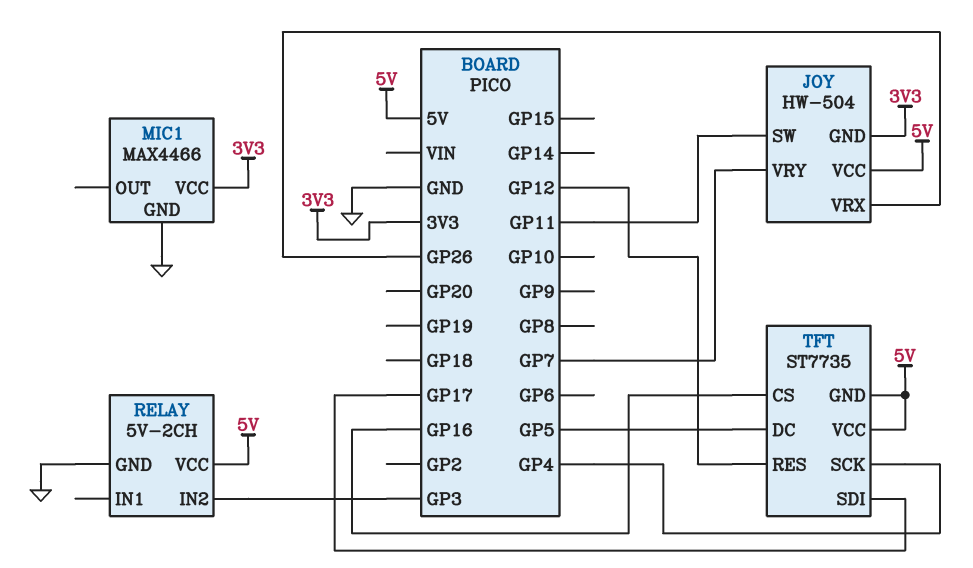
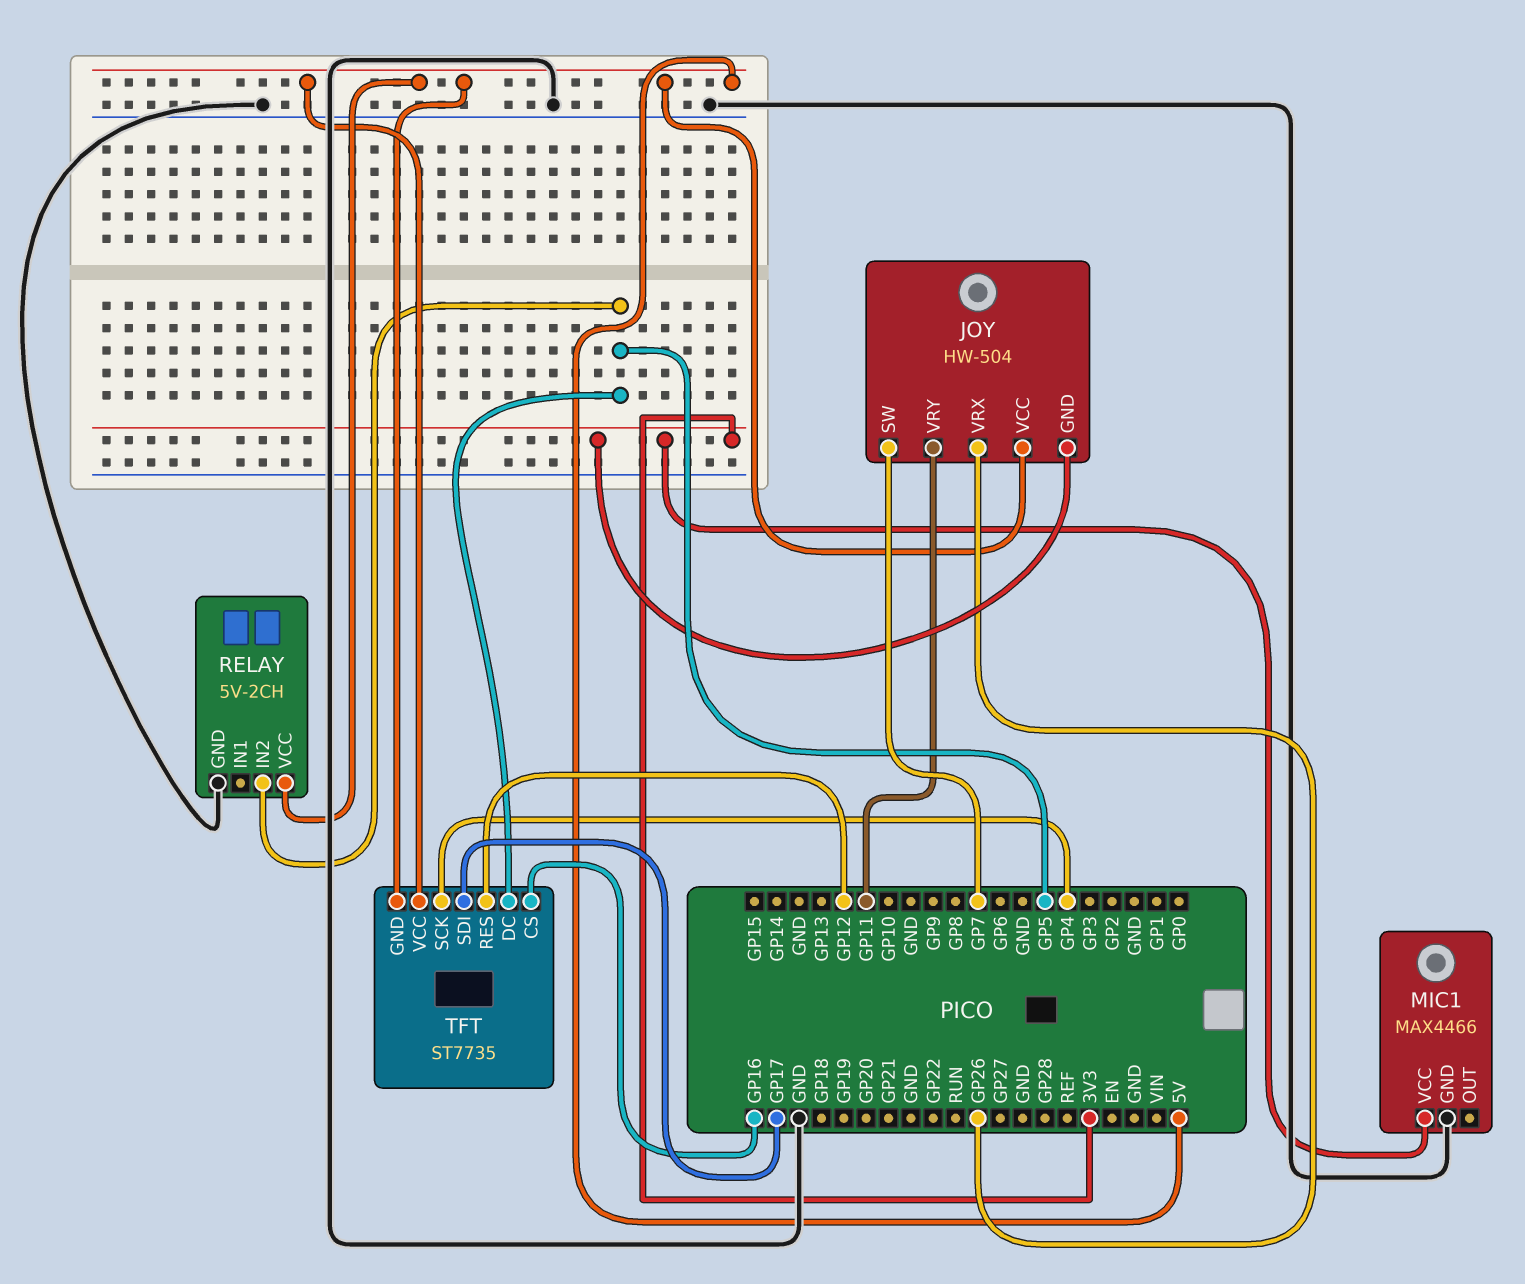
JOY pin SW: GP11 -> GP7
JOY pin VRY: GP7 -> GP11
RELAY pin IN2: GP3 -> GP5

